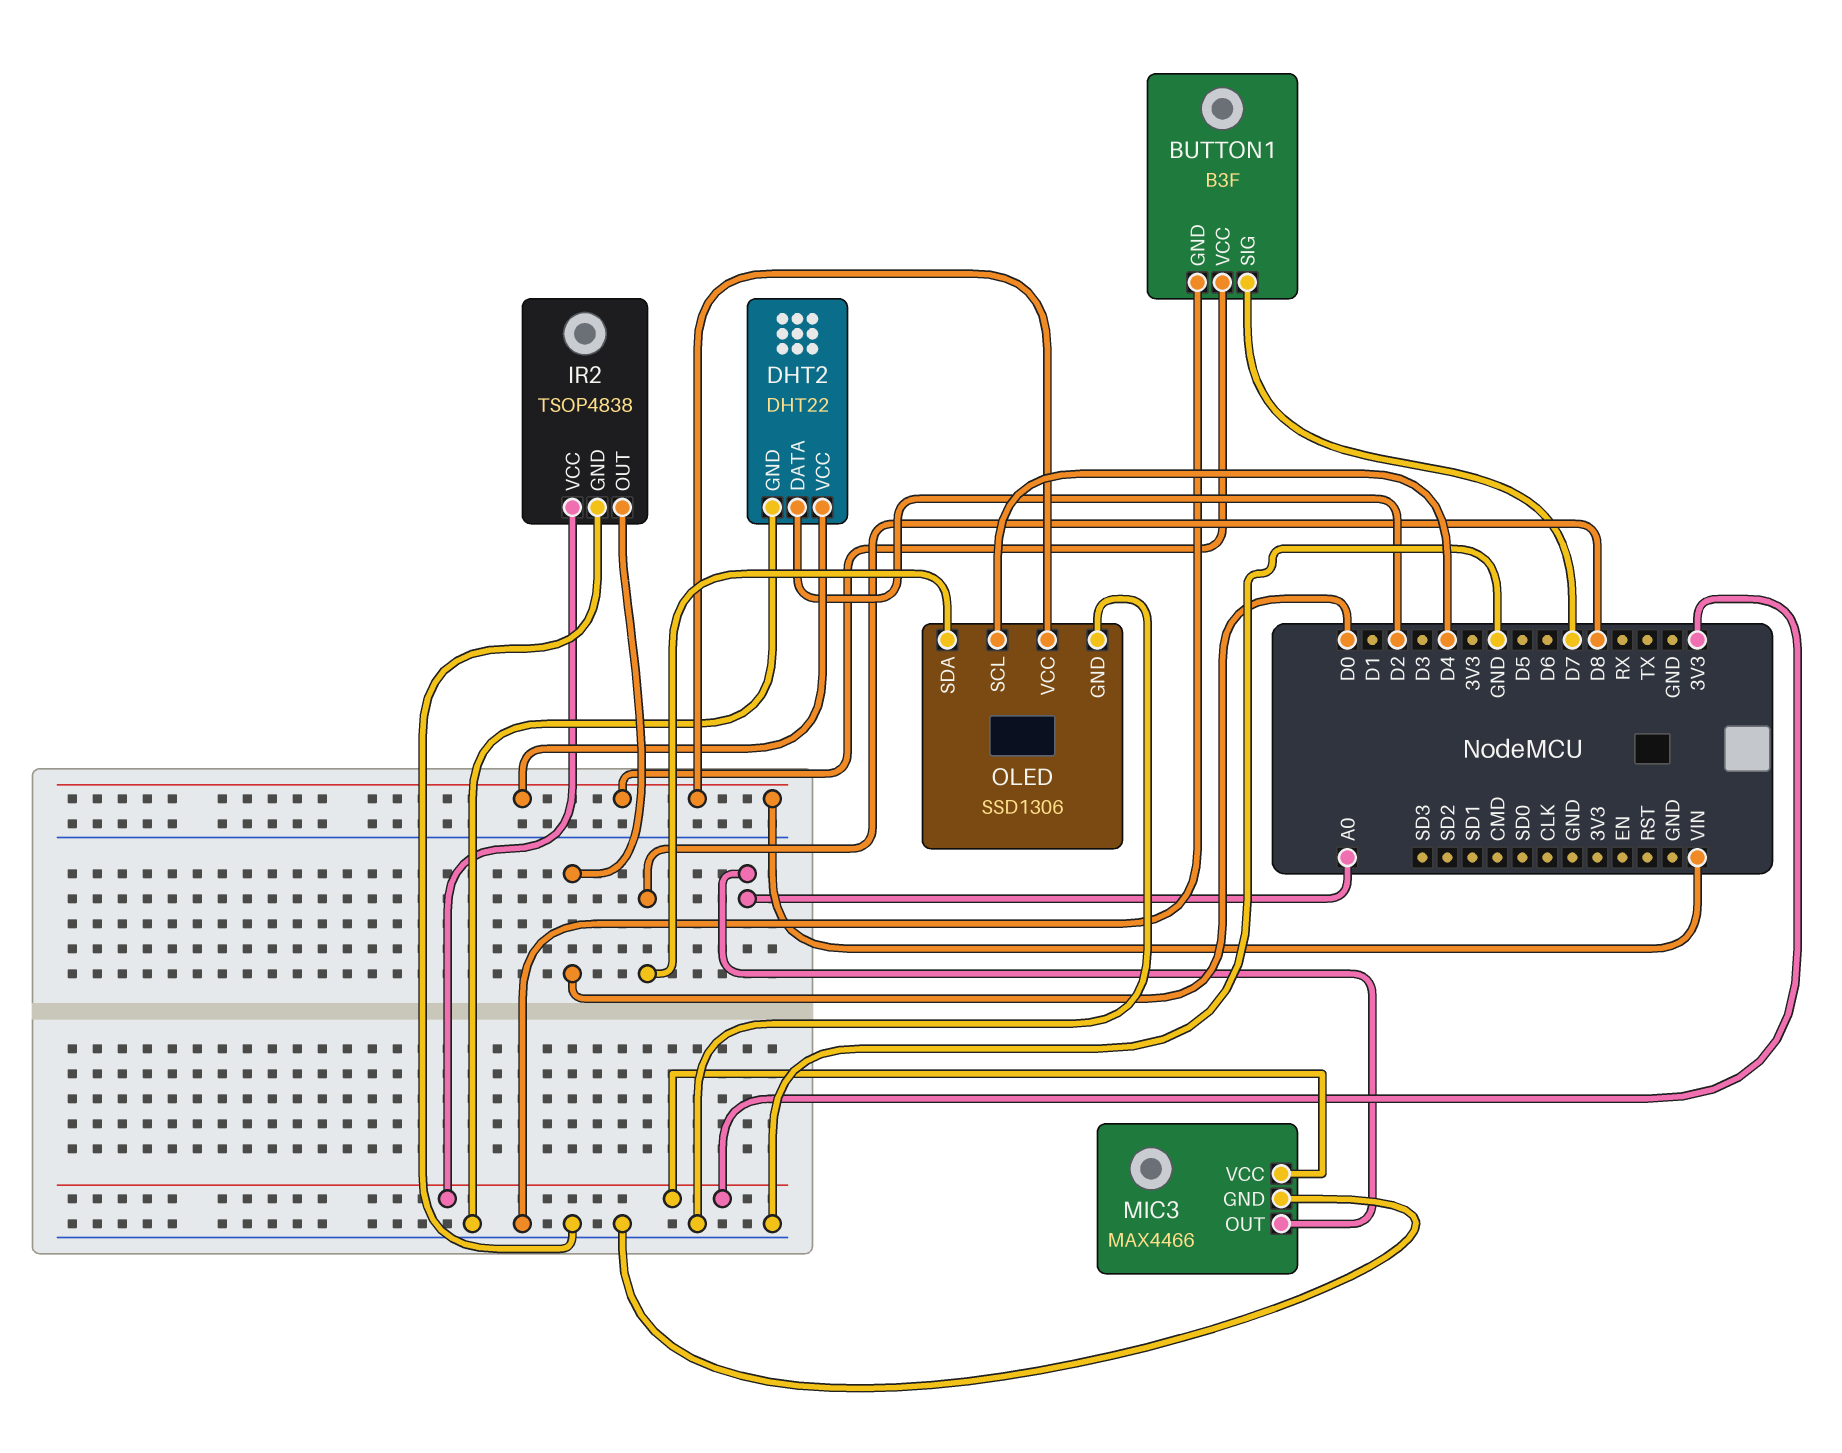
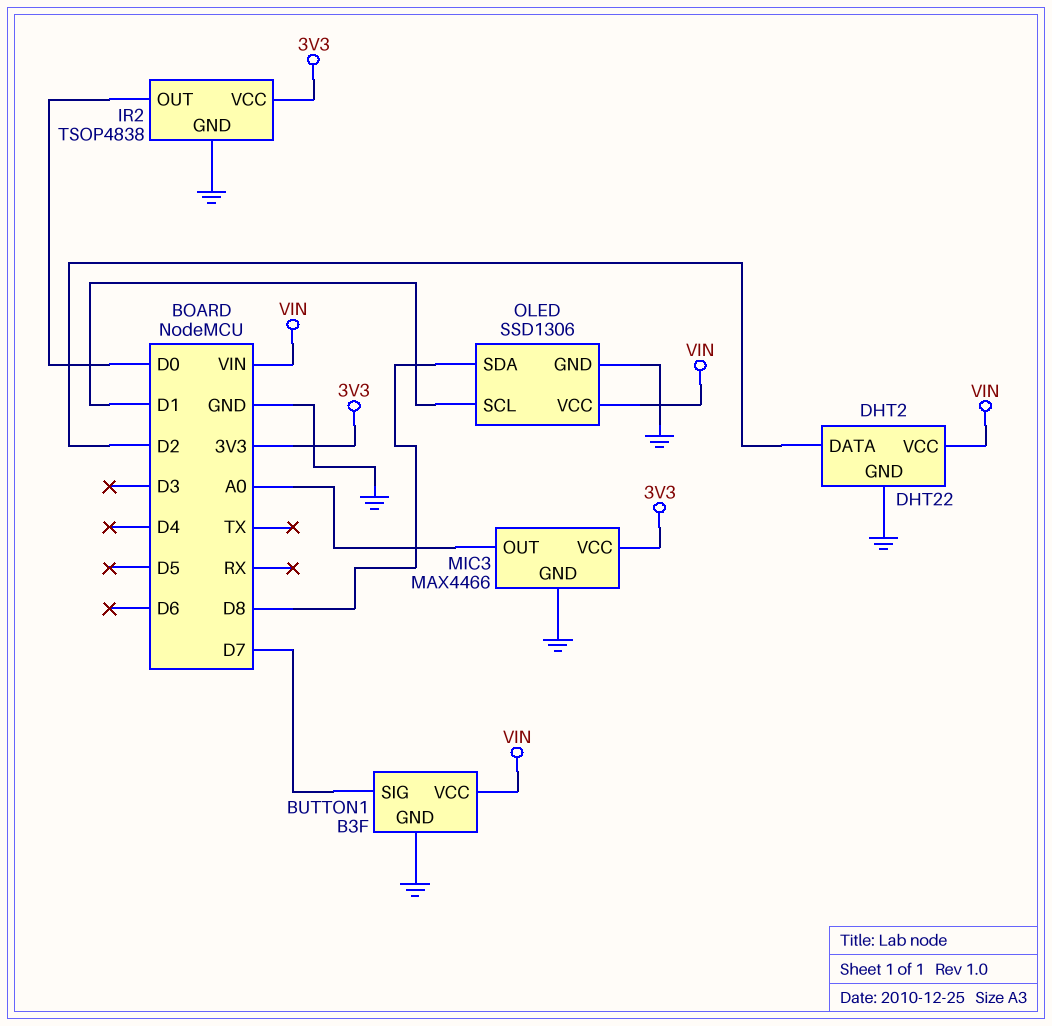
OLED pin SCL: D4 -> D1

